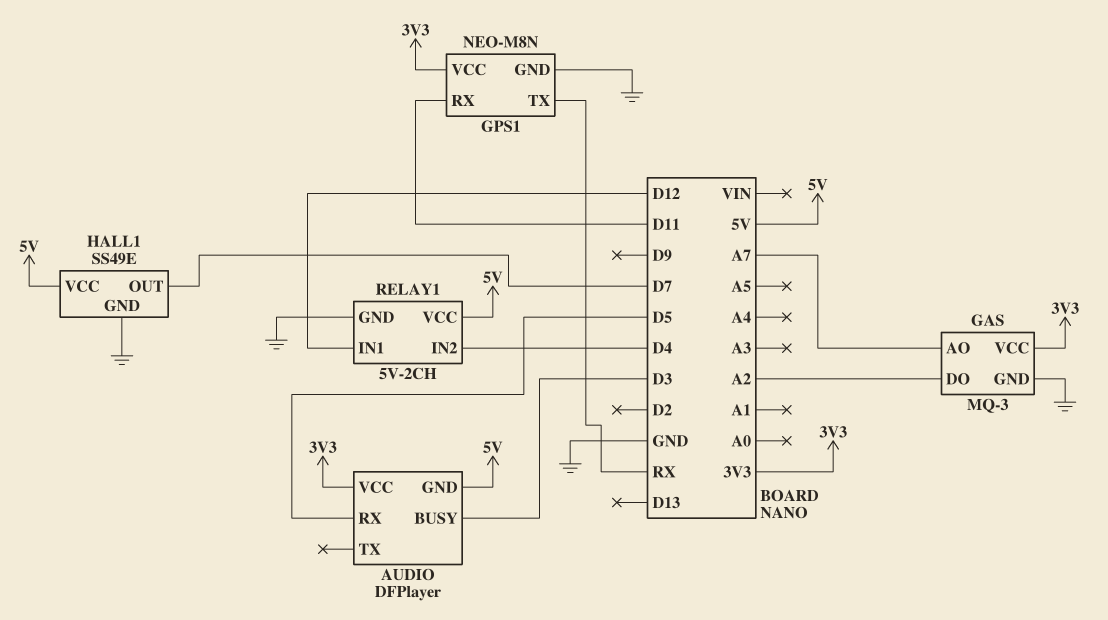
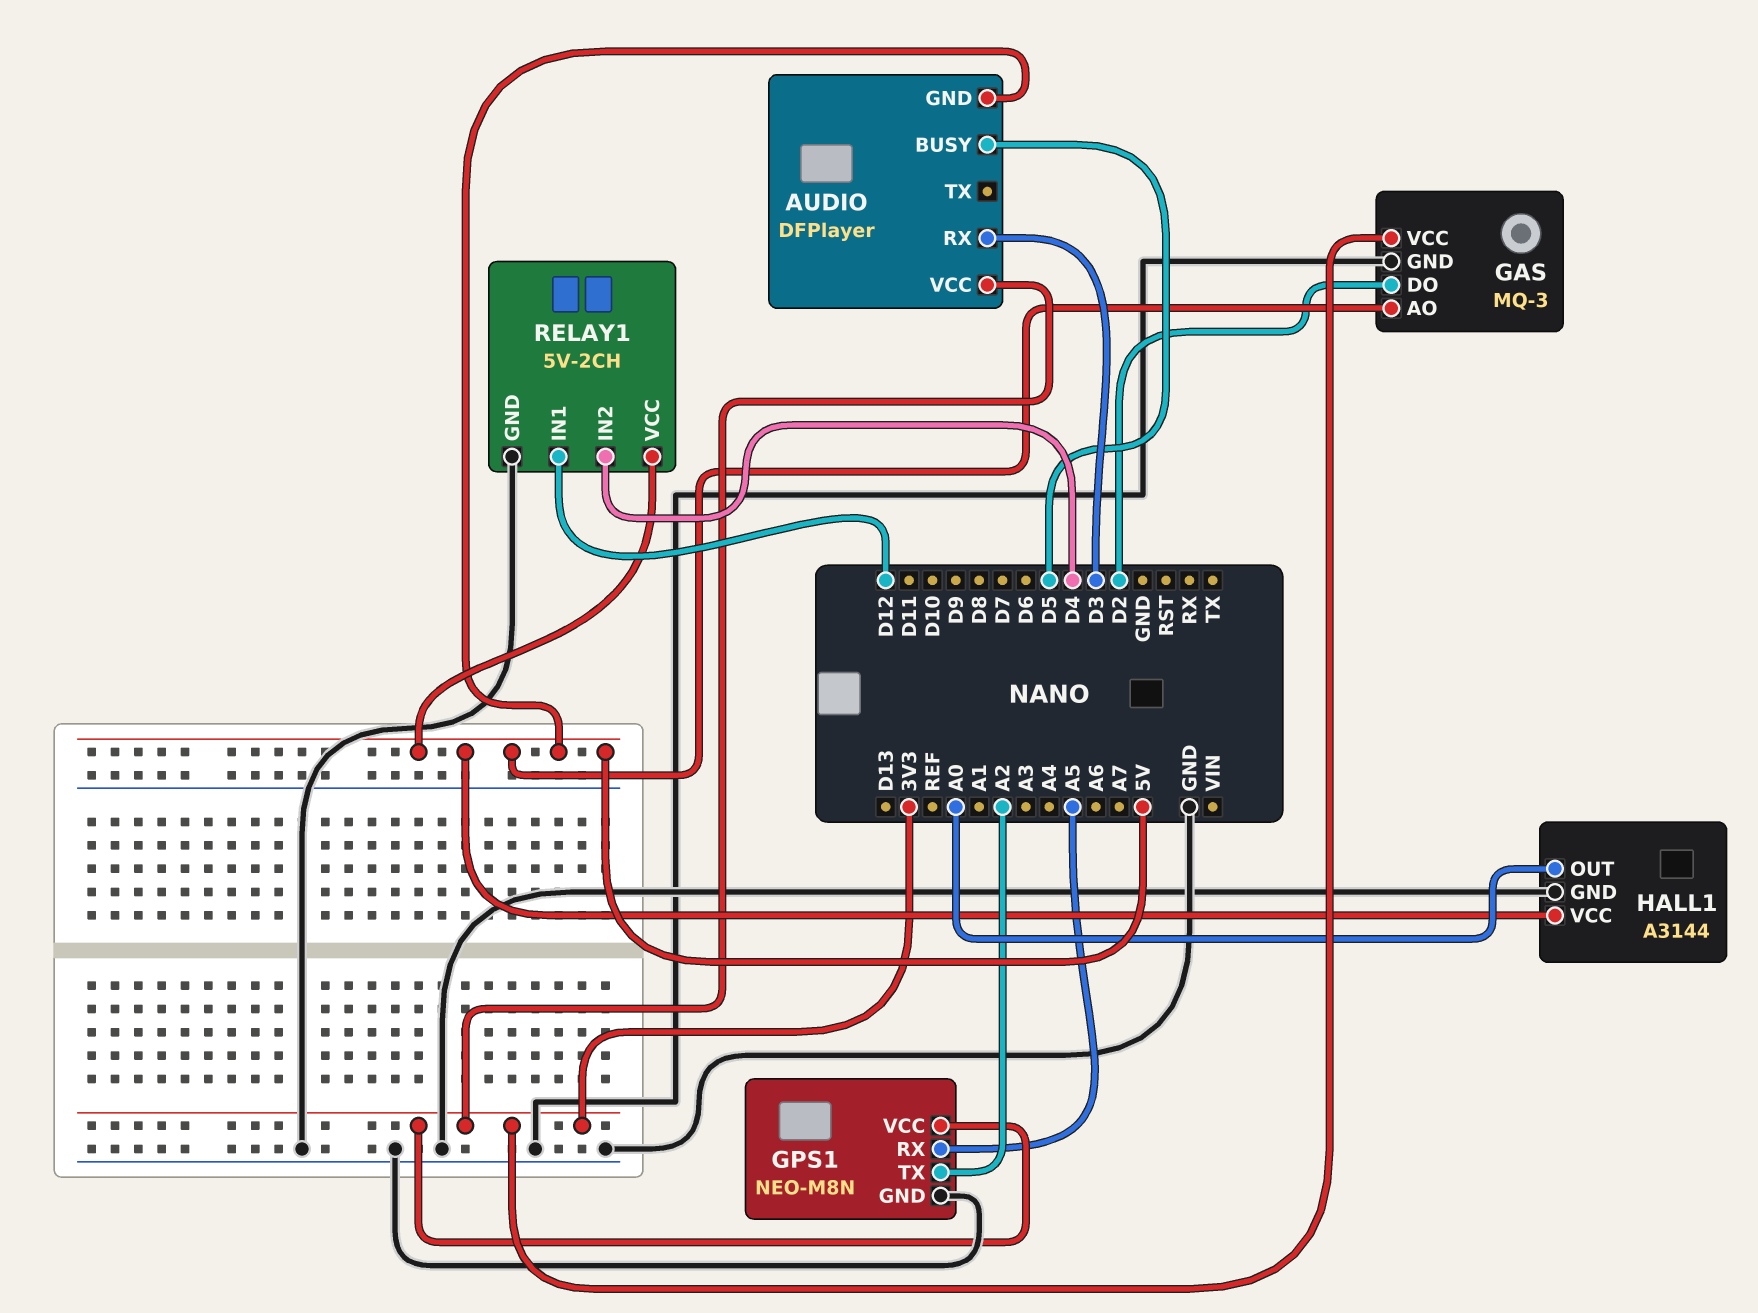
AUDIO pin BUSY: D3 -> D5
AUDIO pin RX: D5 -> D3
GAS pin AO: A7 -> 5V
GAS pin DO: A2 -> D2
GPS1 pin RX: D11 -> A5
GPS1 pin TX: RX -> A2
HALL1: SS49E -> A3144
HALL1 pin OUT: D7 -> A0

